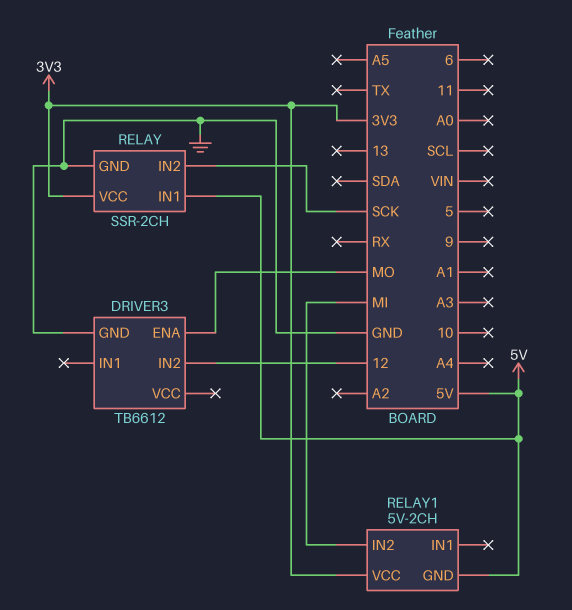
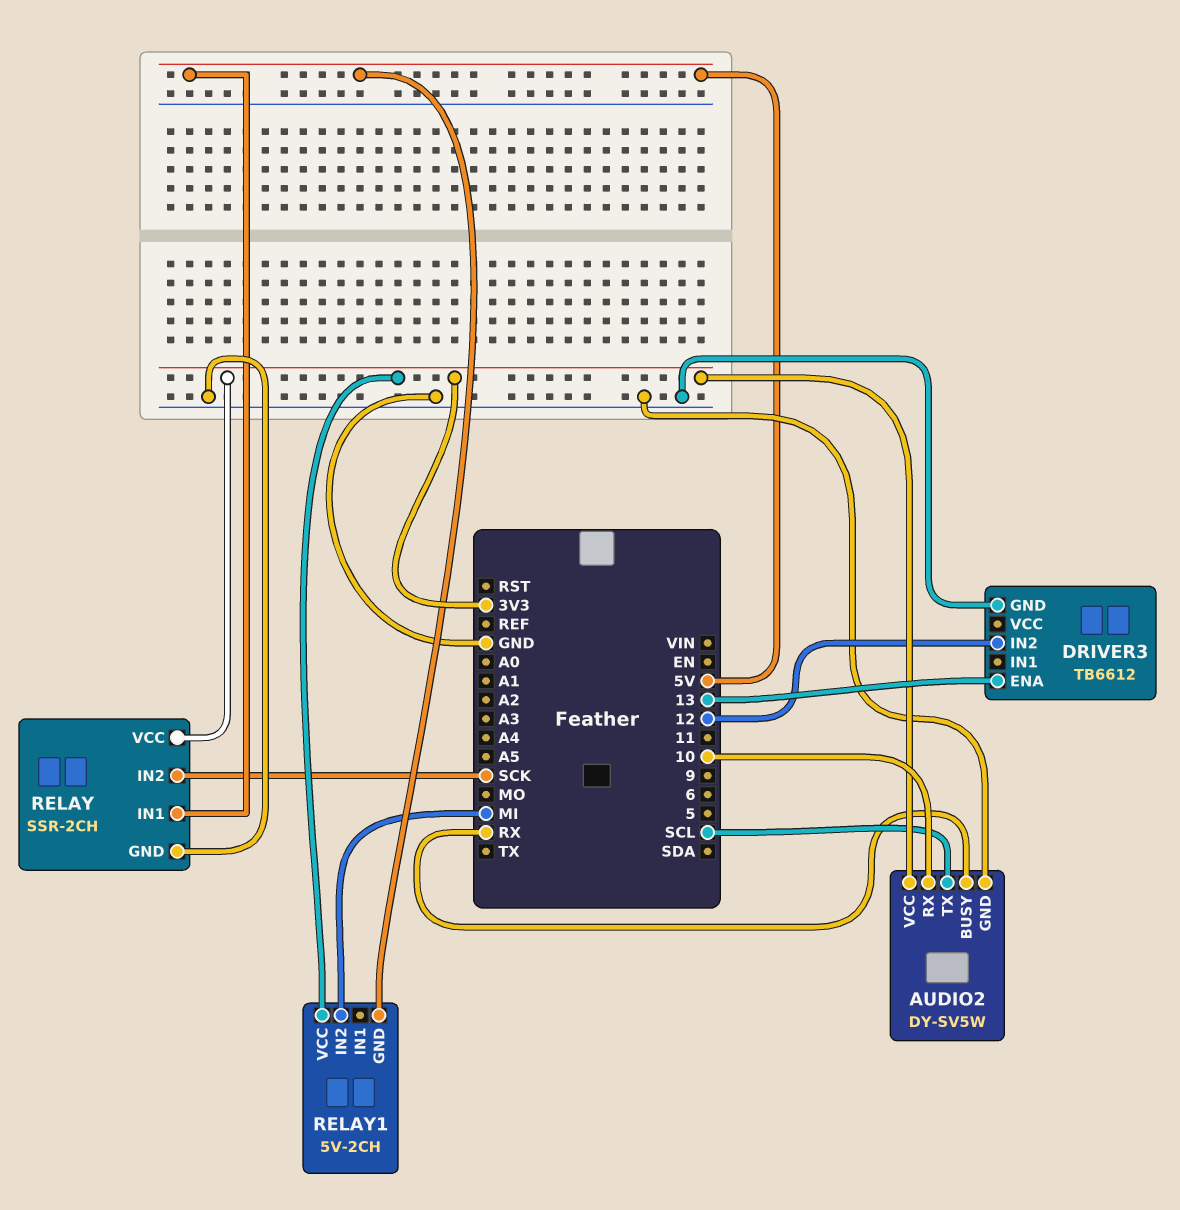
AUDIO2: none -> DY-SV5W
AUDIO2 pin BUSY: none -> RX
AUDIO2 pin GND: none -> GND
AUDIO2 pin RX: none -> 10
AUDIO2 pin TX: none -> SCL
AUDIO2 pin VCC: none -> 3V3
DRIVER3 pin ENA: MO -> 13

